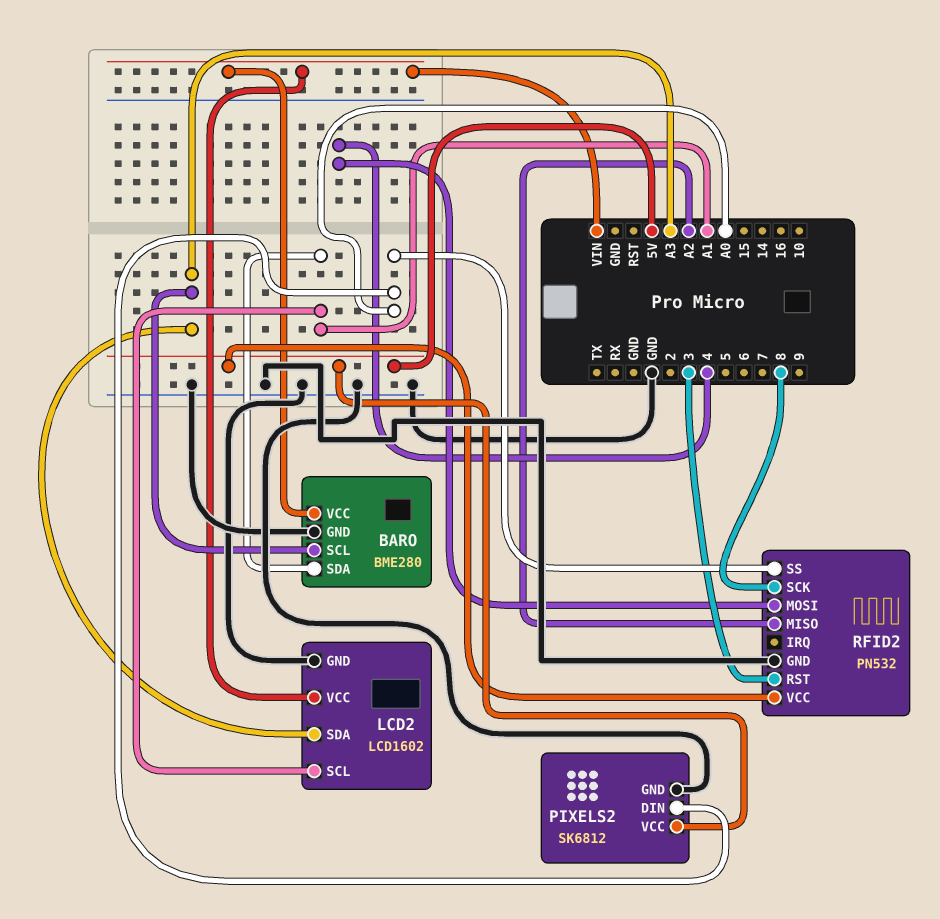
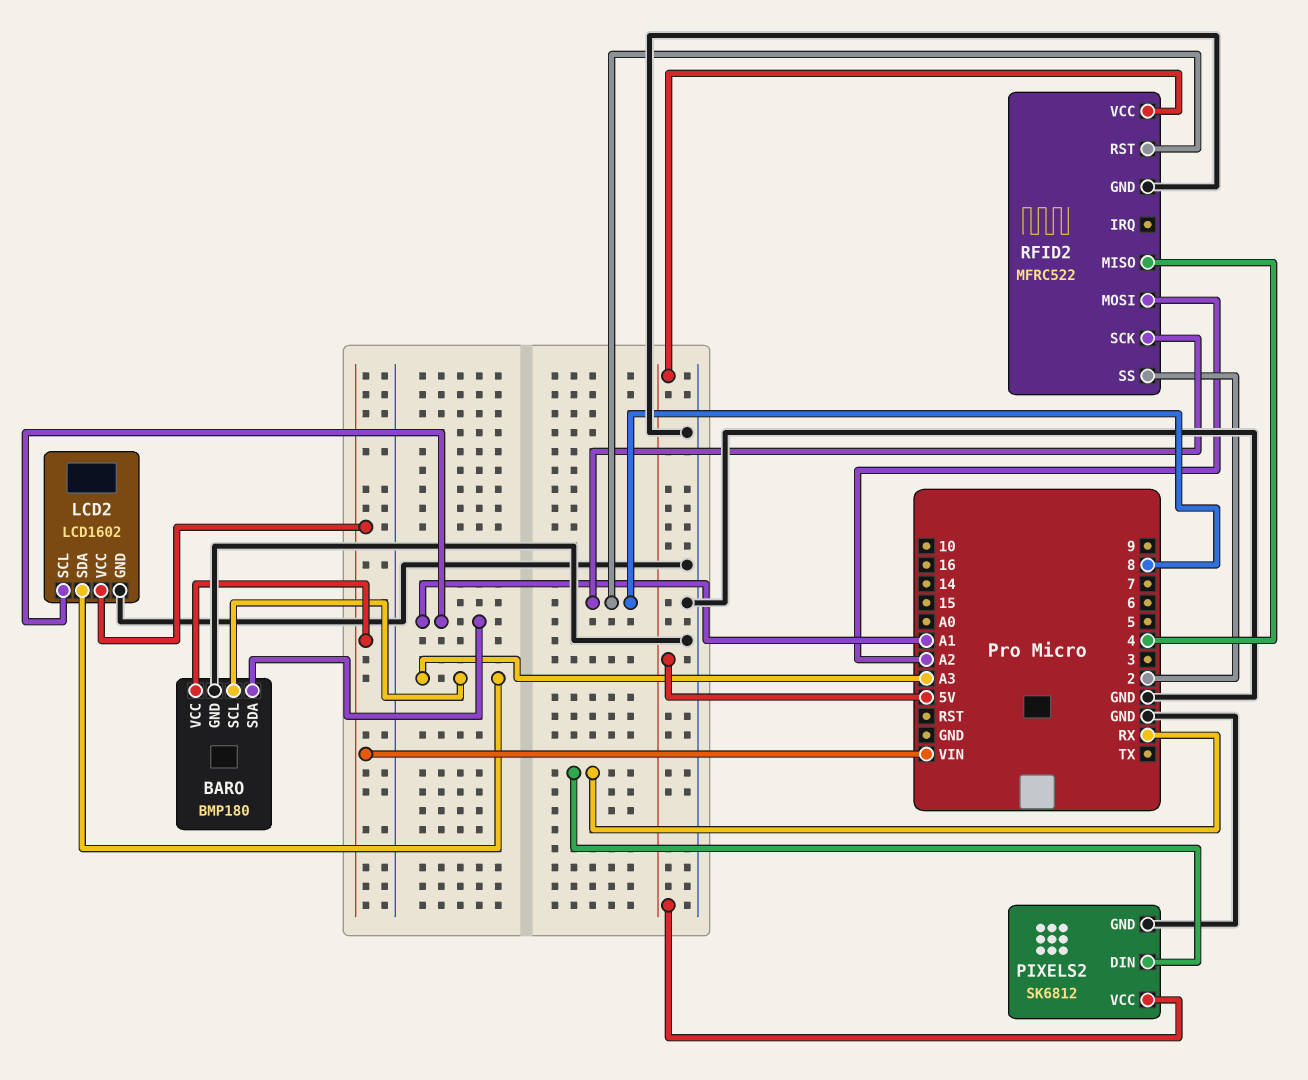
BARO: BME280 -> BMP180
PIXELS2 pin DIN: A0 -> RX
RFID2: PN532 -> MFRC522
RFID2 pin MISO: A2 -> 4
RFID2 pin MOSI: 4 -> A2
RFID2 pin RST: 3 -> 8
RFID2 pin SS: A0 -> 2

